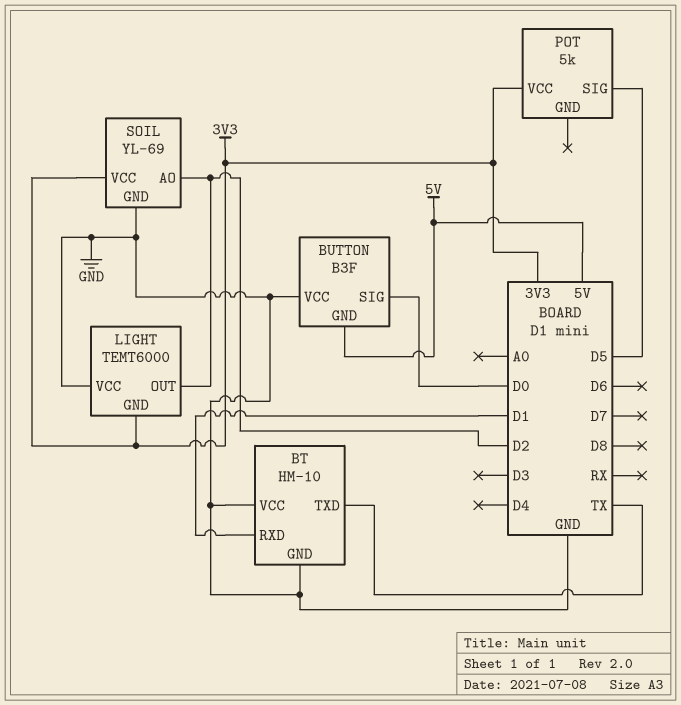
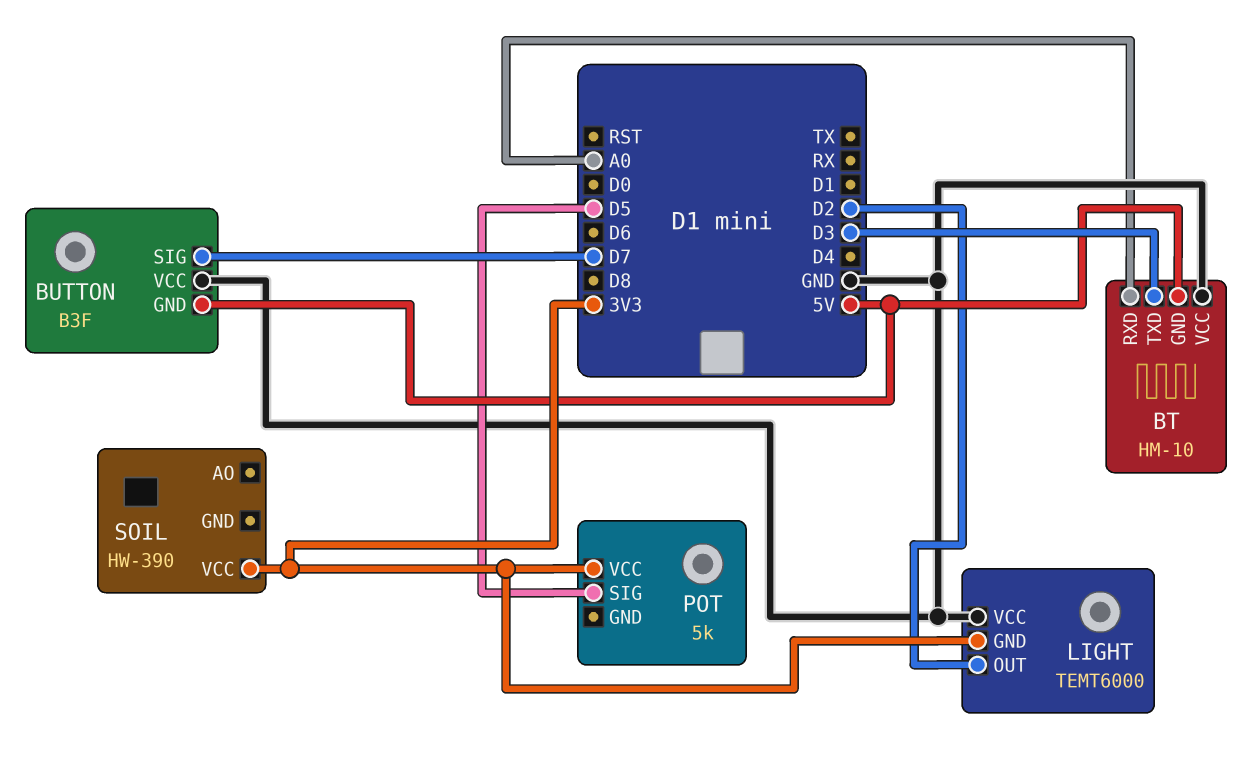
BT pin GND: GND -> 5V
BT pin RXD: D1 -> A0
BT pin TXD: TX -> D3
BUTTON pin SIG: D0 -> D7
SOIL: YL-69 -> HW-390
SOIL pin AO: D2 -> none
SOIL pin GND: GND -> none

